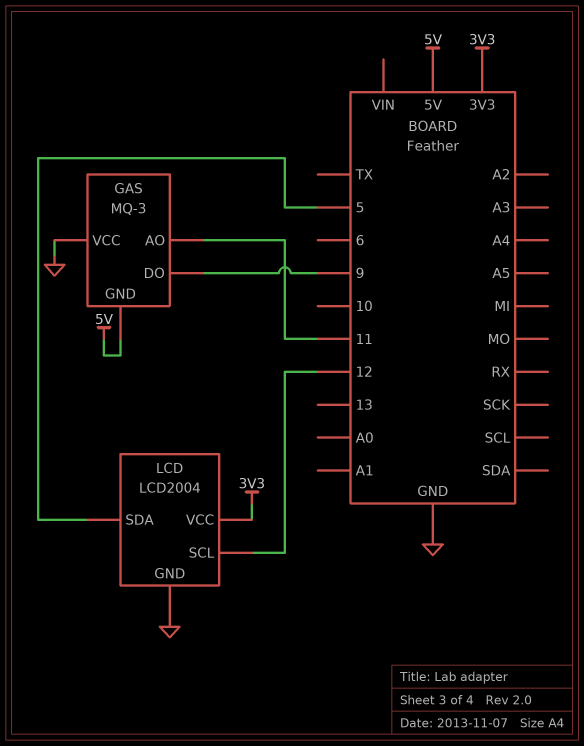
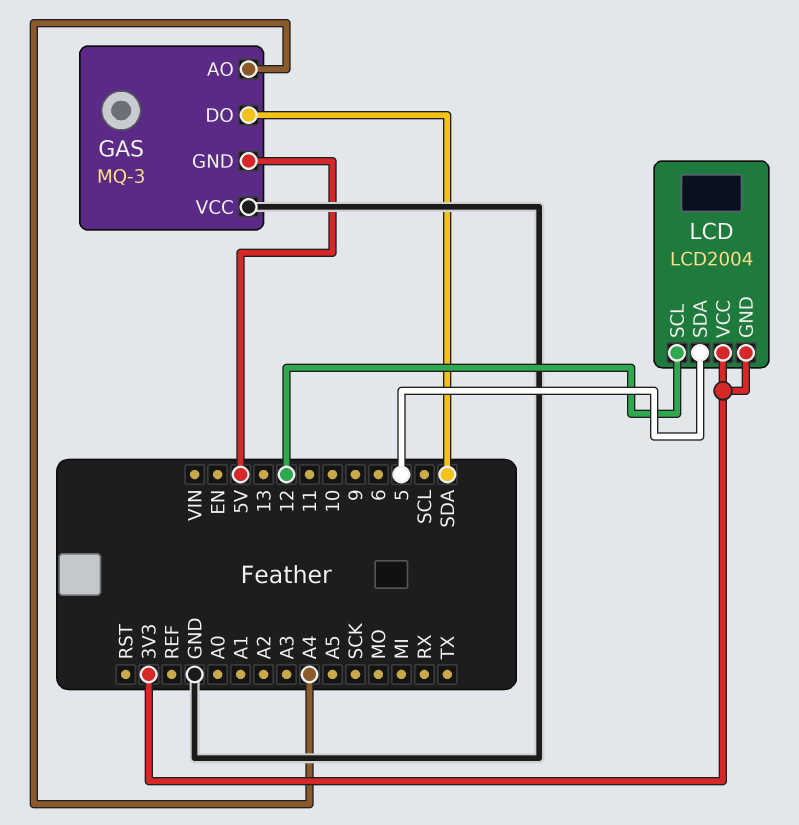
GAS pin AO: 11 -> A4
GAS pin DO: 9 -> SDA
LCD pin GND: GND -> 3V3

